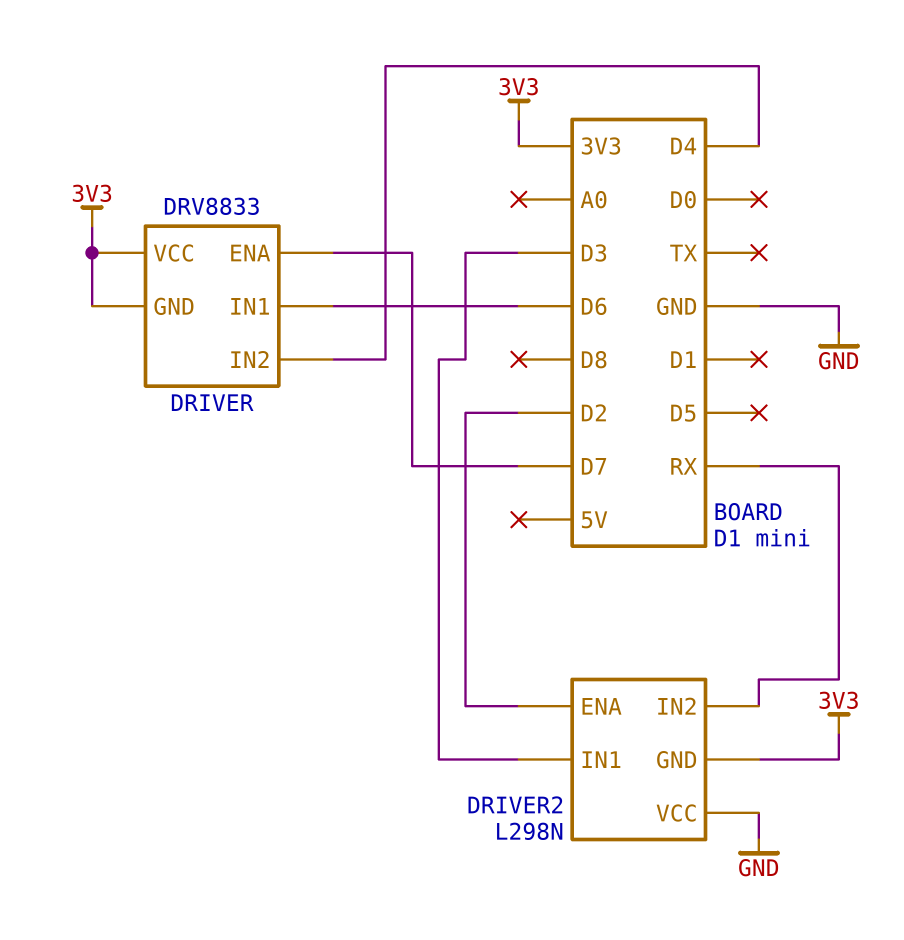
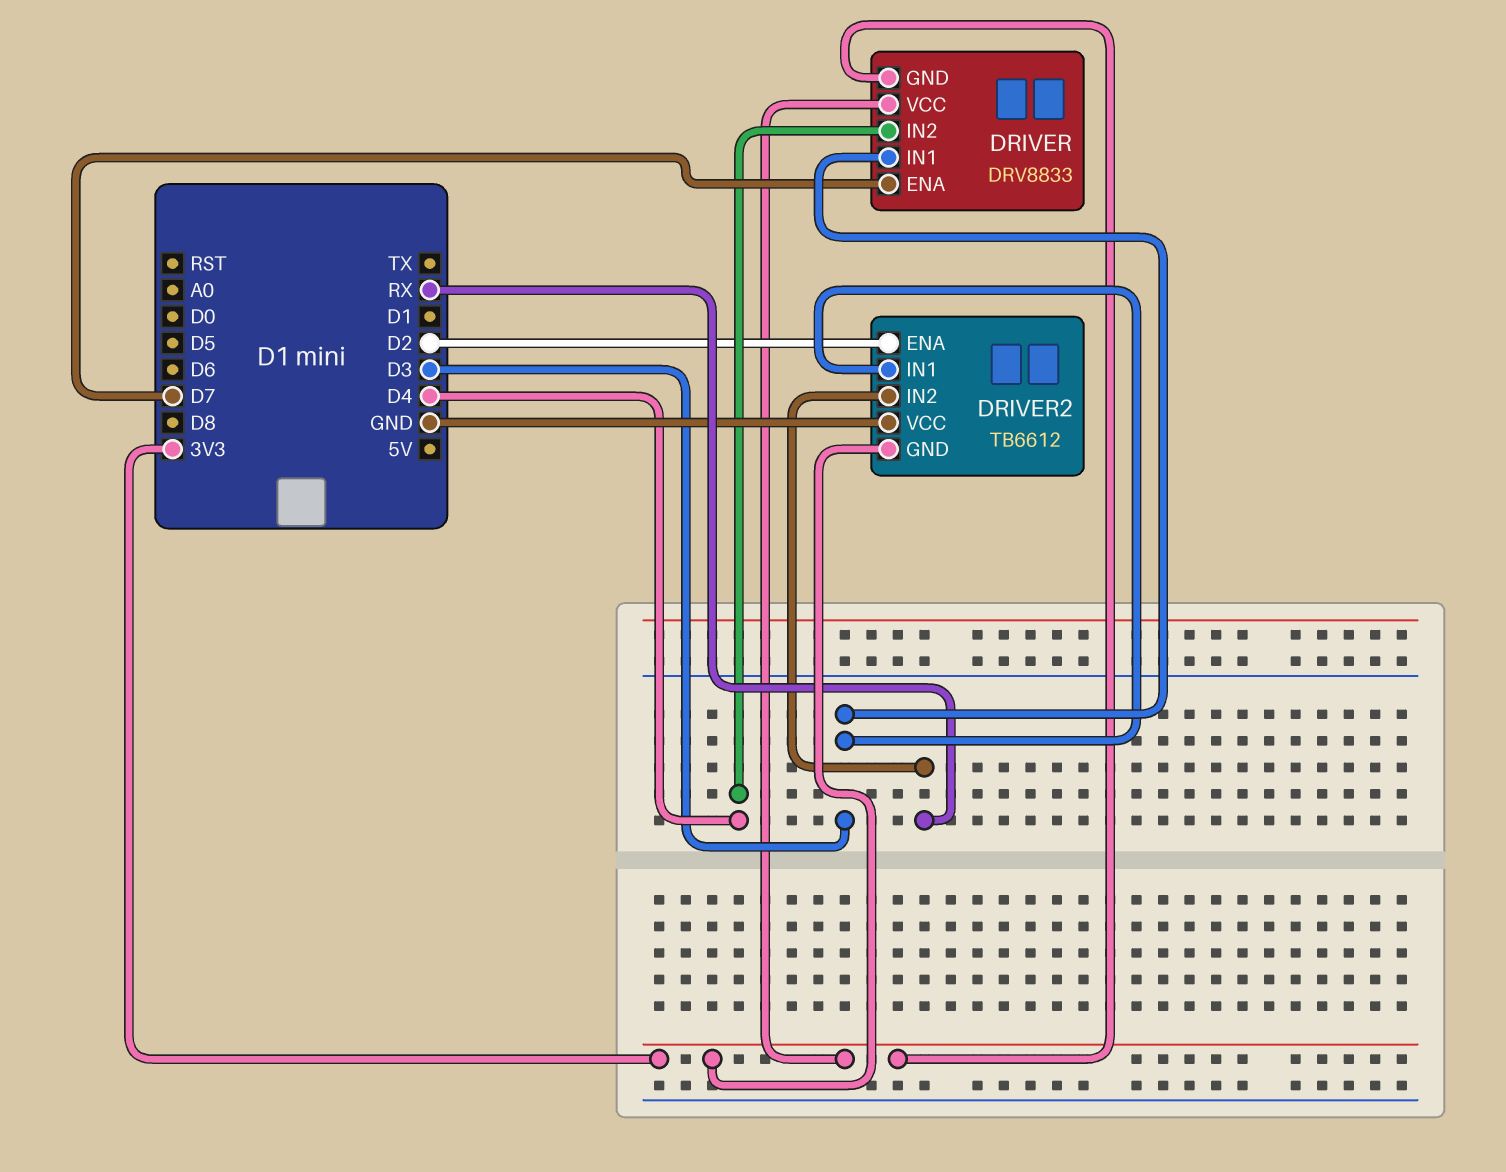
DRIVER pin IN1: D6 -> D3
DRIVER2: L298N -> TB6612

